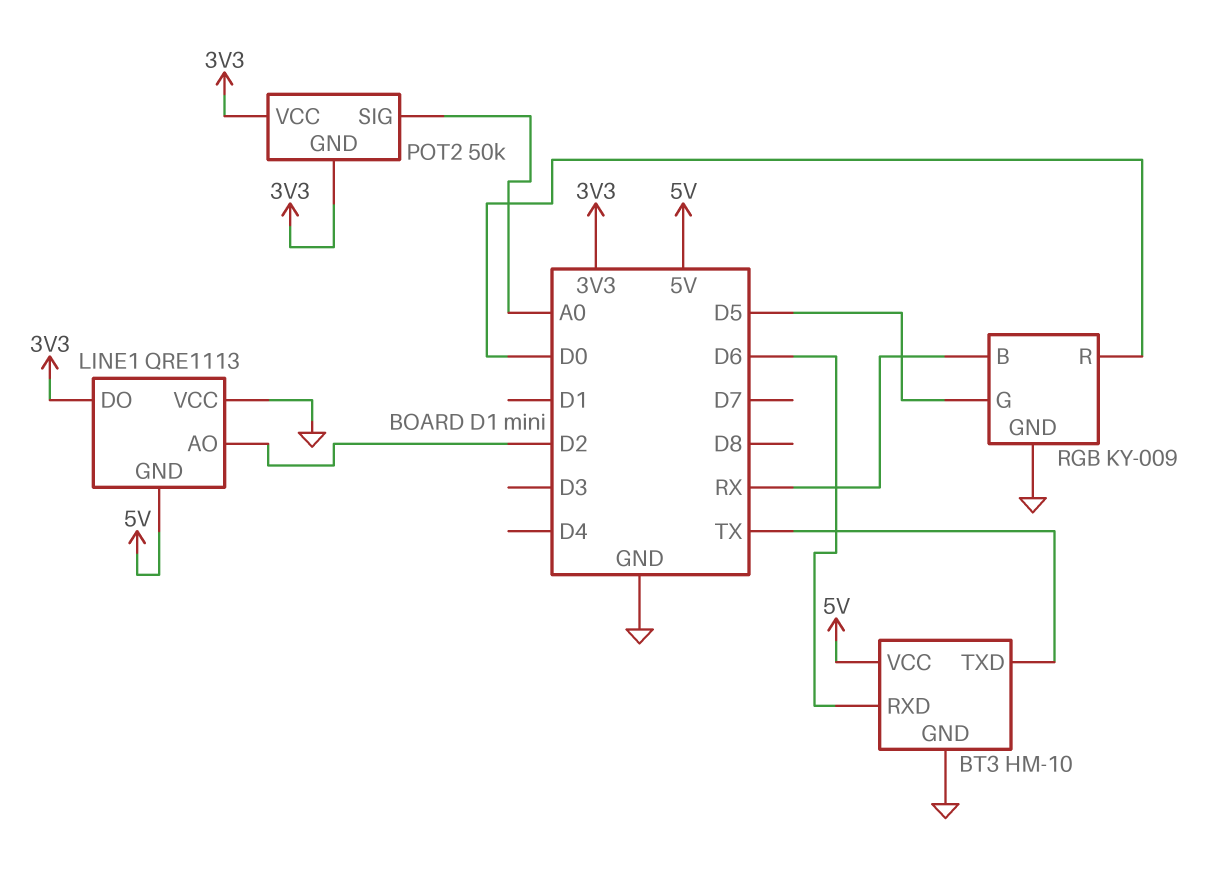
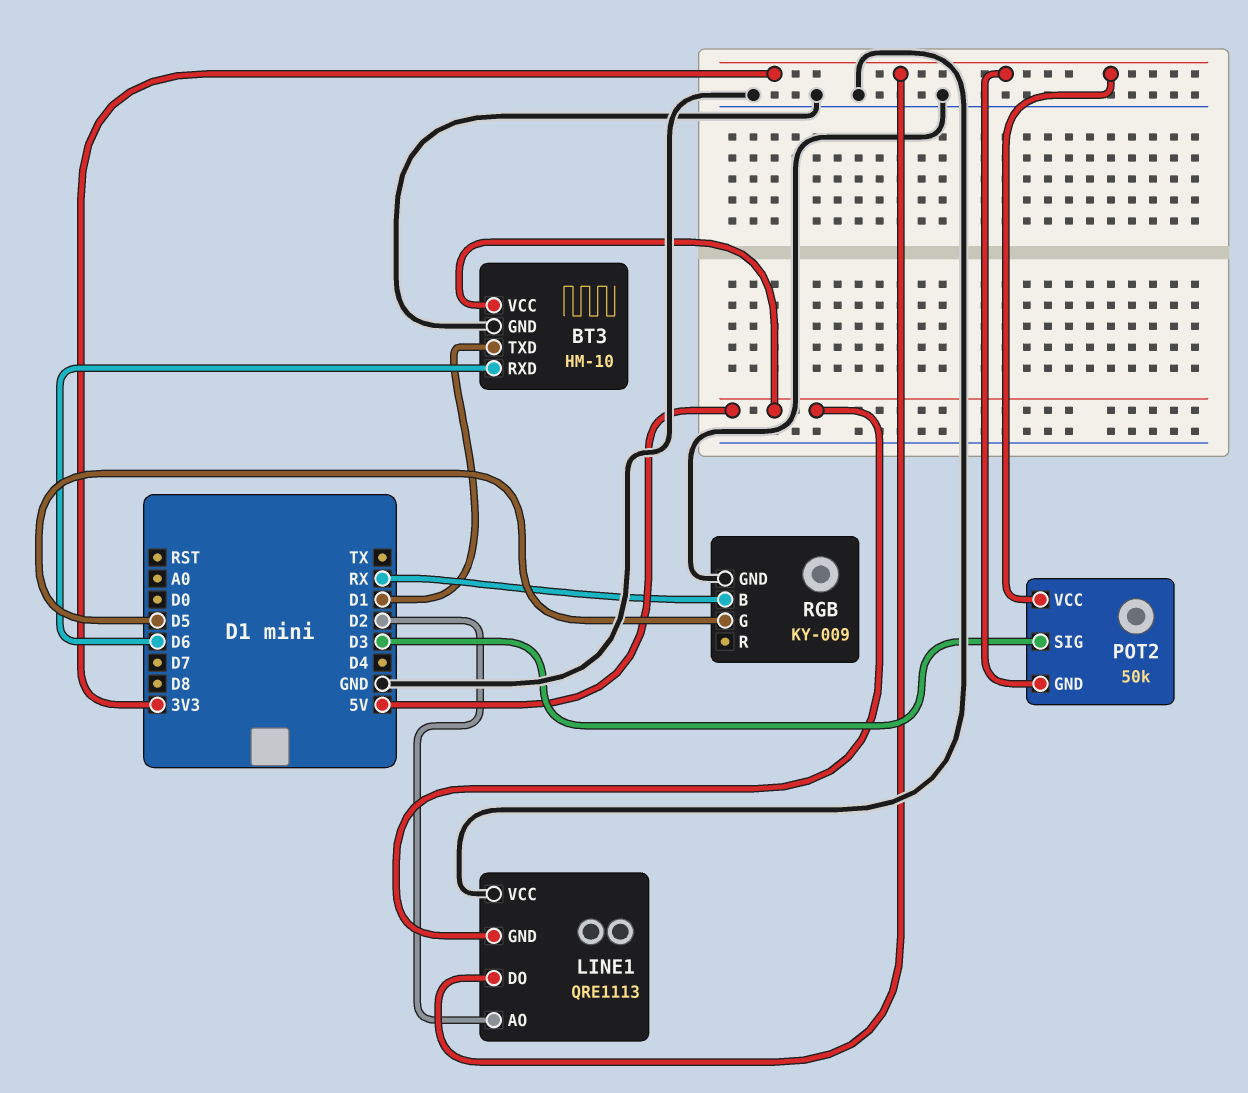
BT3 pin TXD: TX -> D1
POT2 pin SIG: A0 -> D3
RGB pin R: D0 -> none

